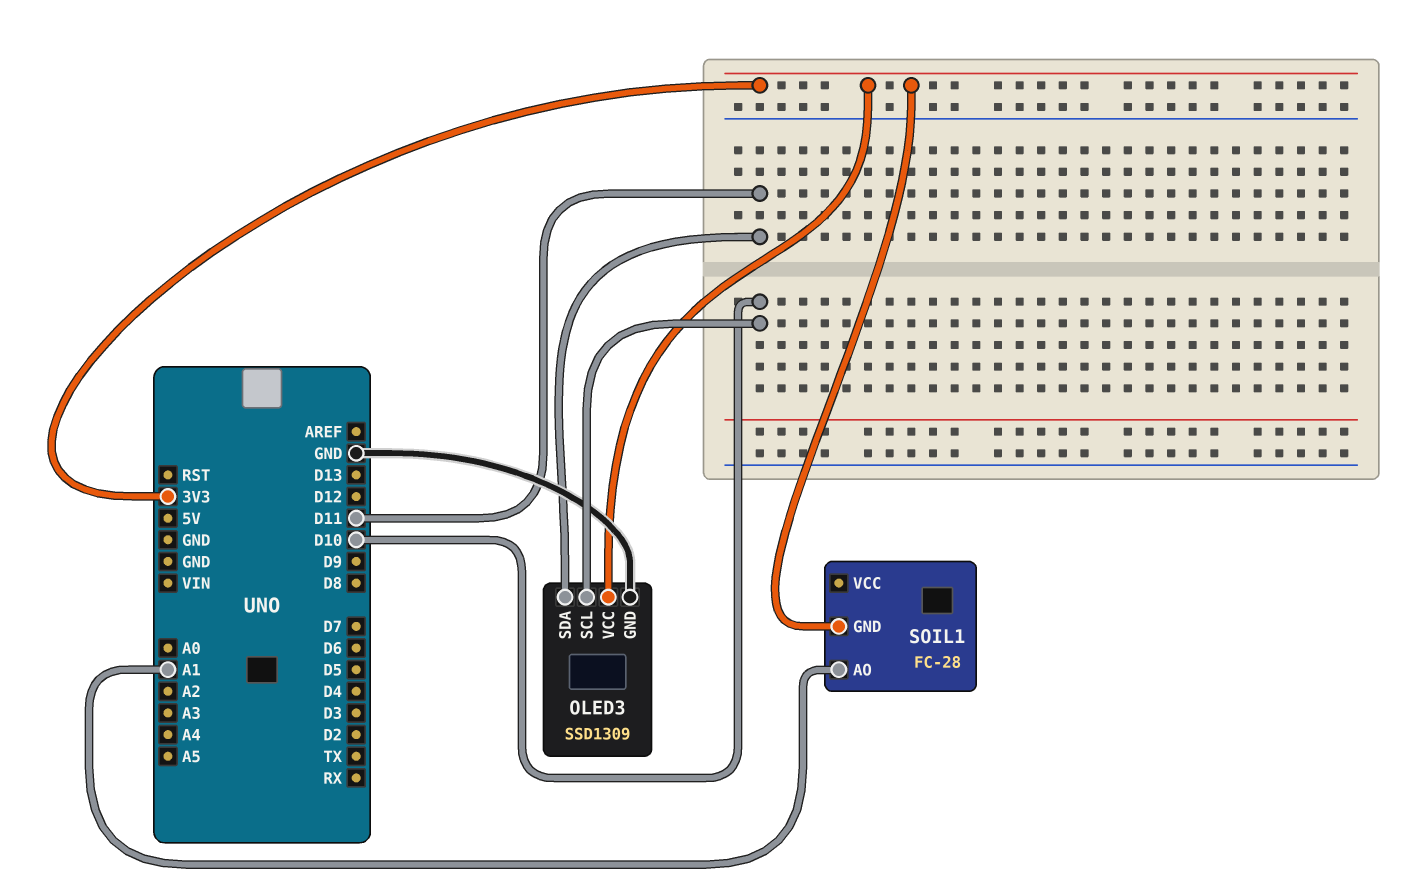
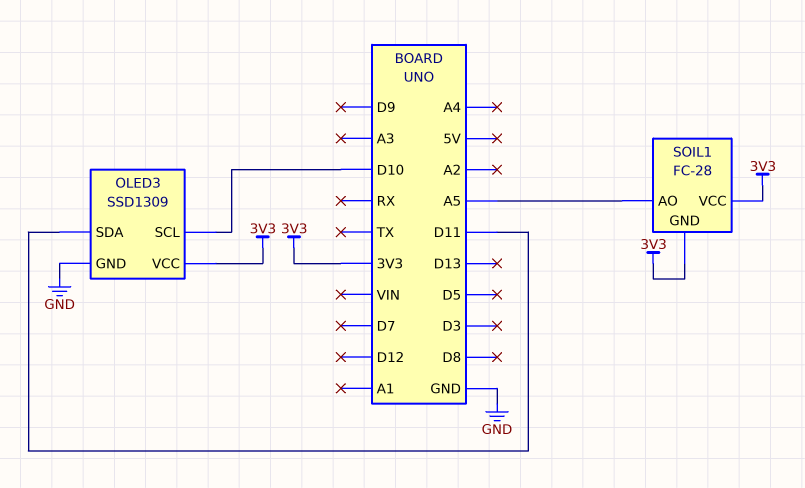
SOIL1 pin AO: A1 -> A5
SOIL1 pin VCC: none -> 3V3

